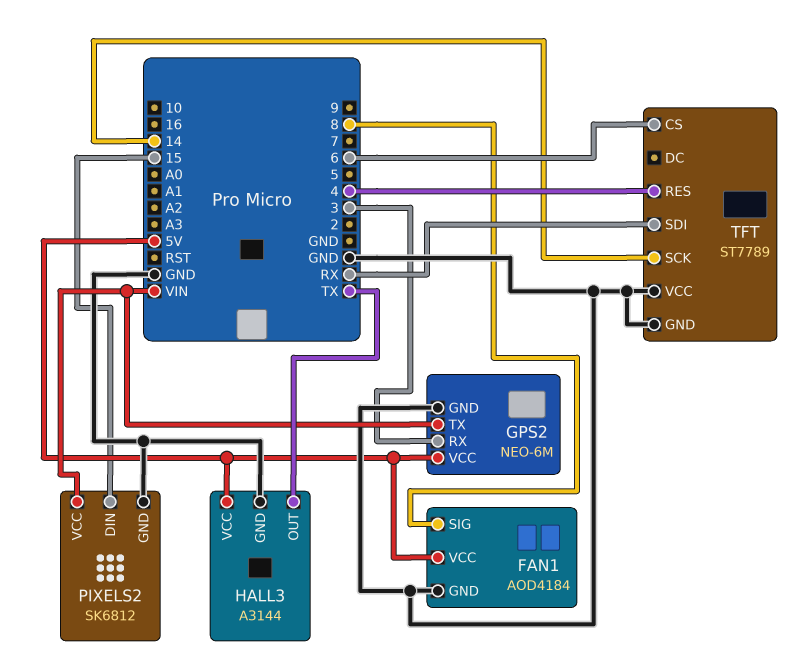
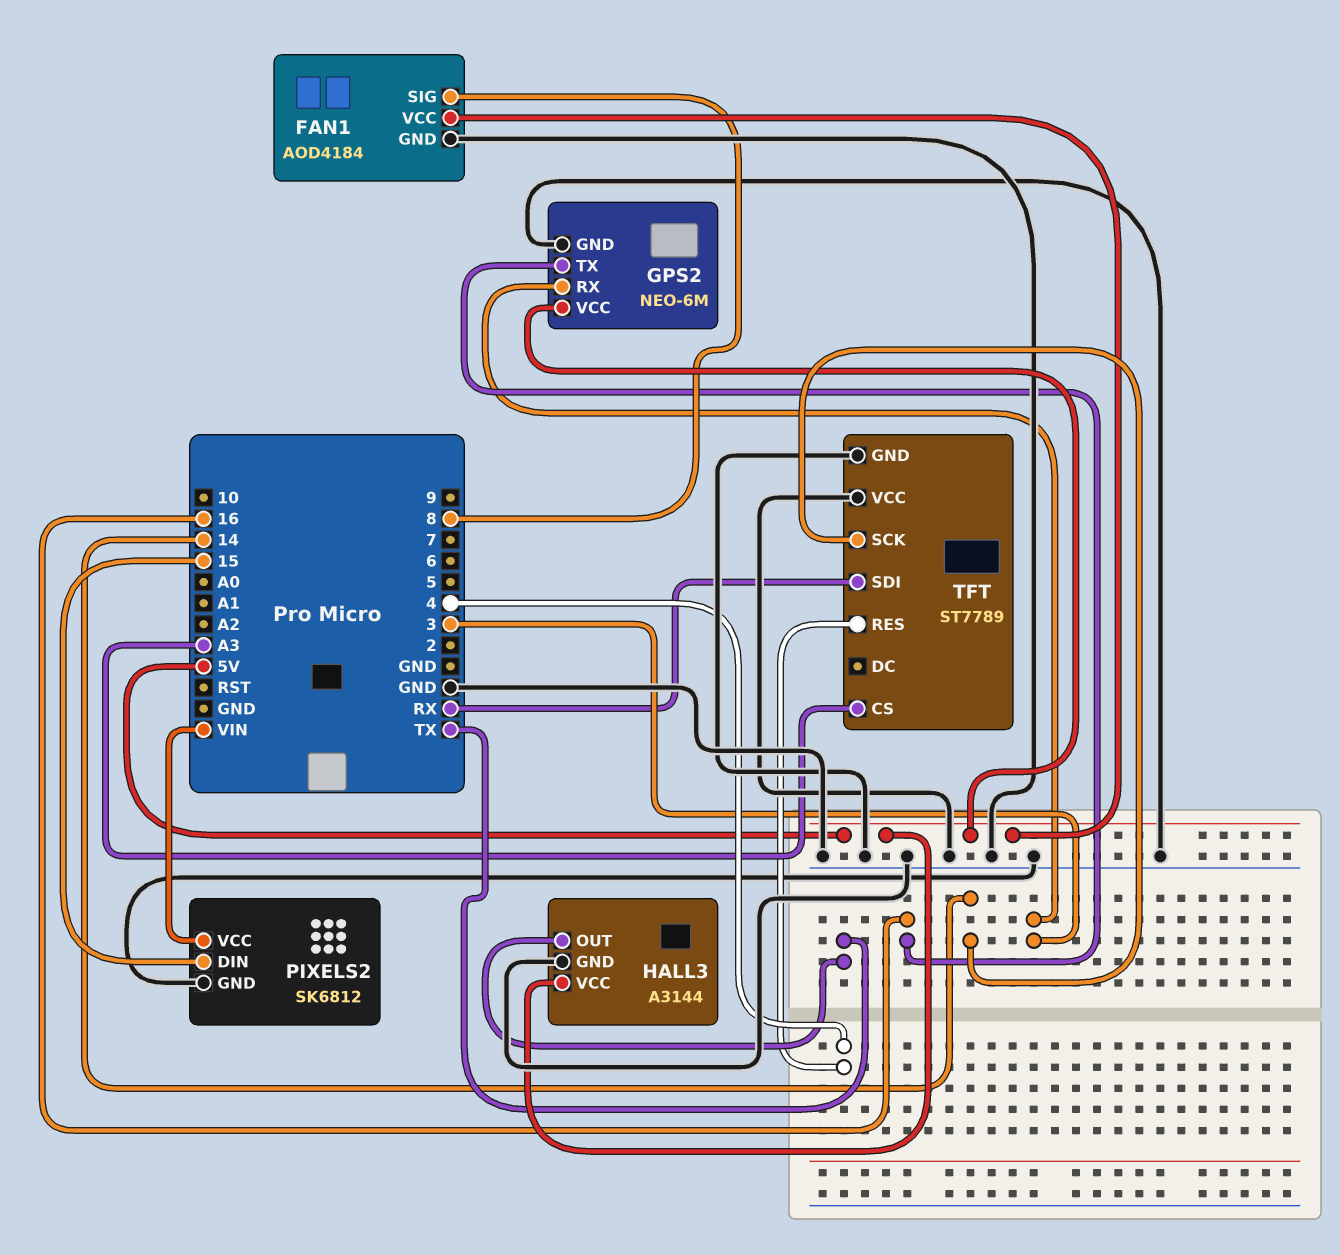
GPS2 pin TX: VIN -> 16
TFT pin CS: 6 -> A3

